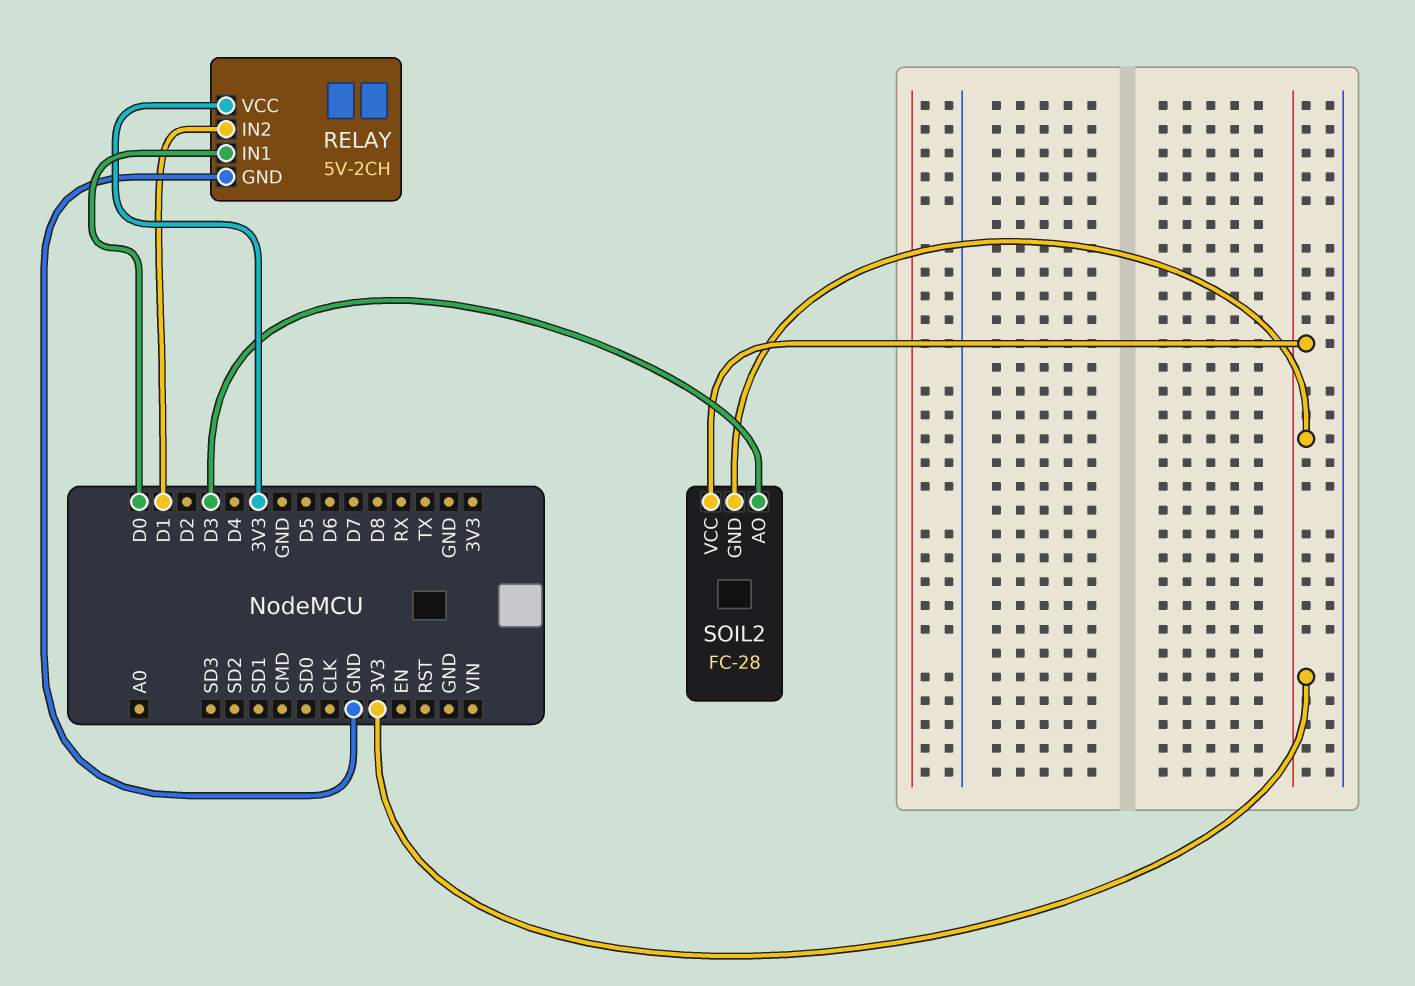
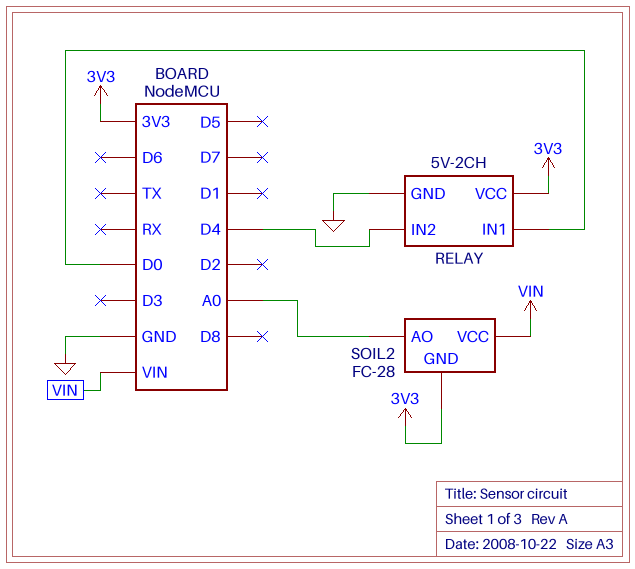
RELAY pin IN2: D1 -> D4
SOIL2 pin AO: D3 -> A0
SOIL2 pin VCC: 3V3 -> VIN

